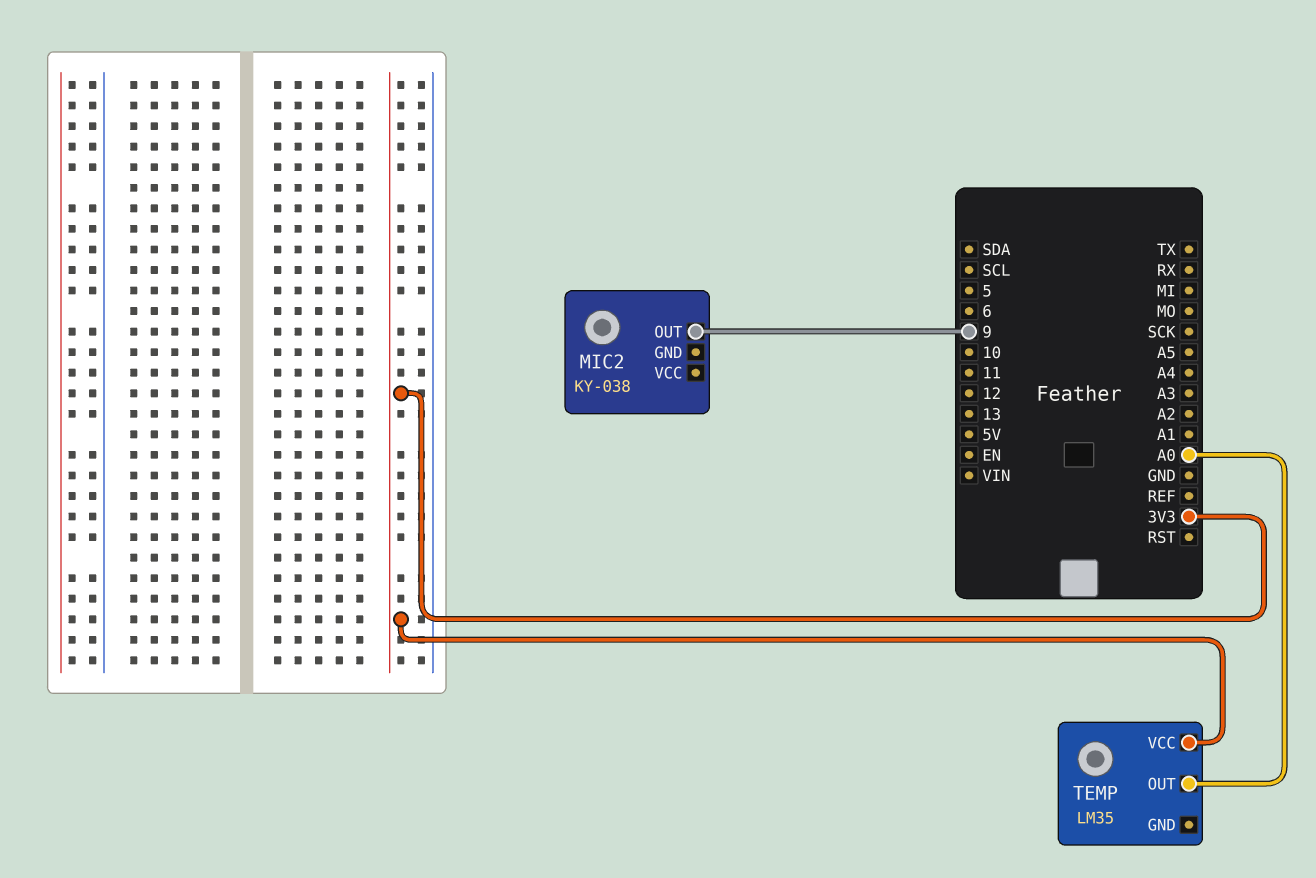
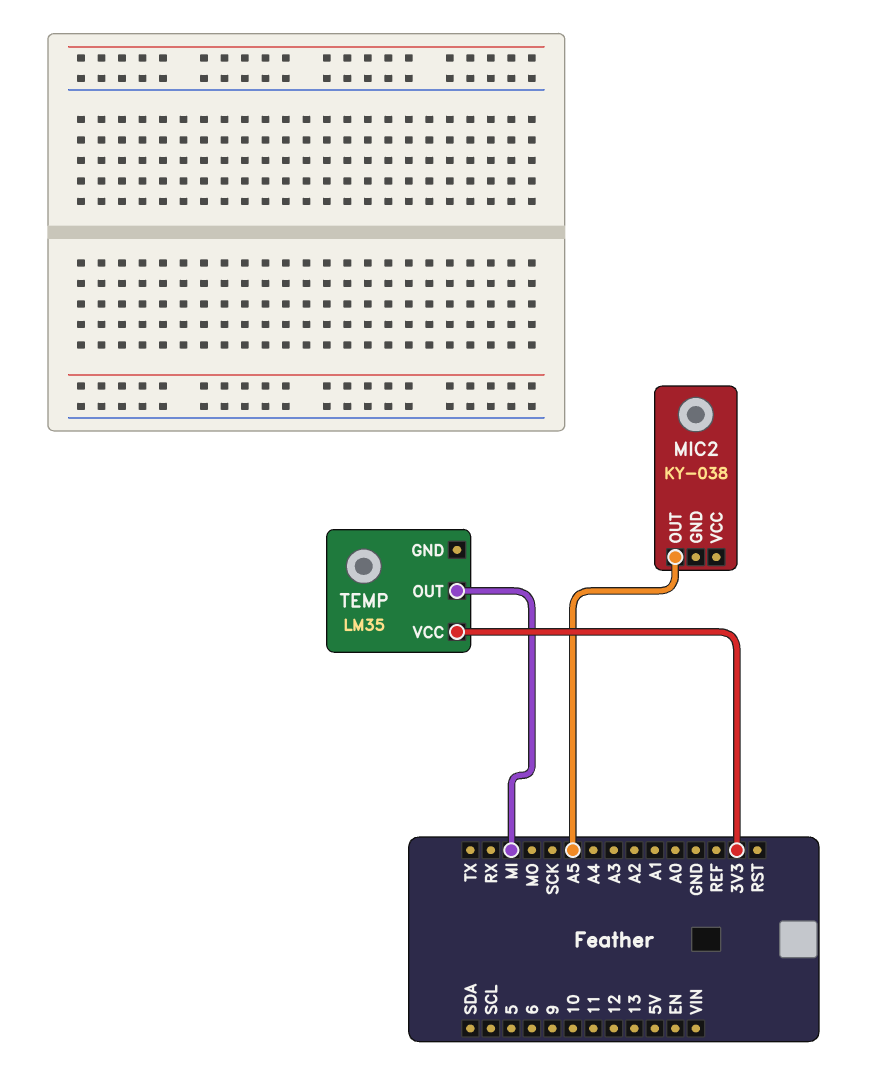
MIC2 pin OUT: 9 -> A5
TEMP pin OUT: A0 -> MI

